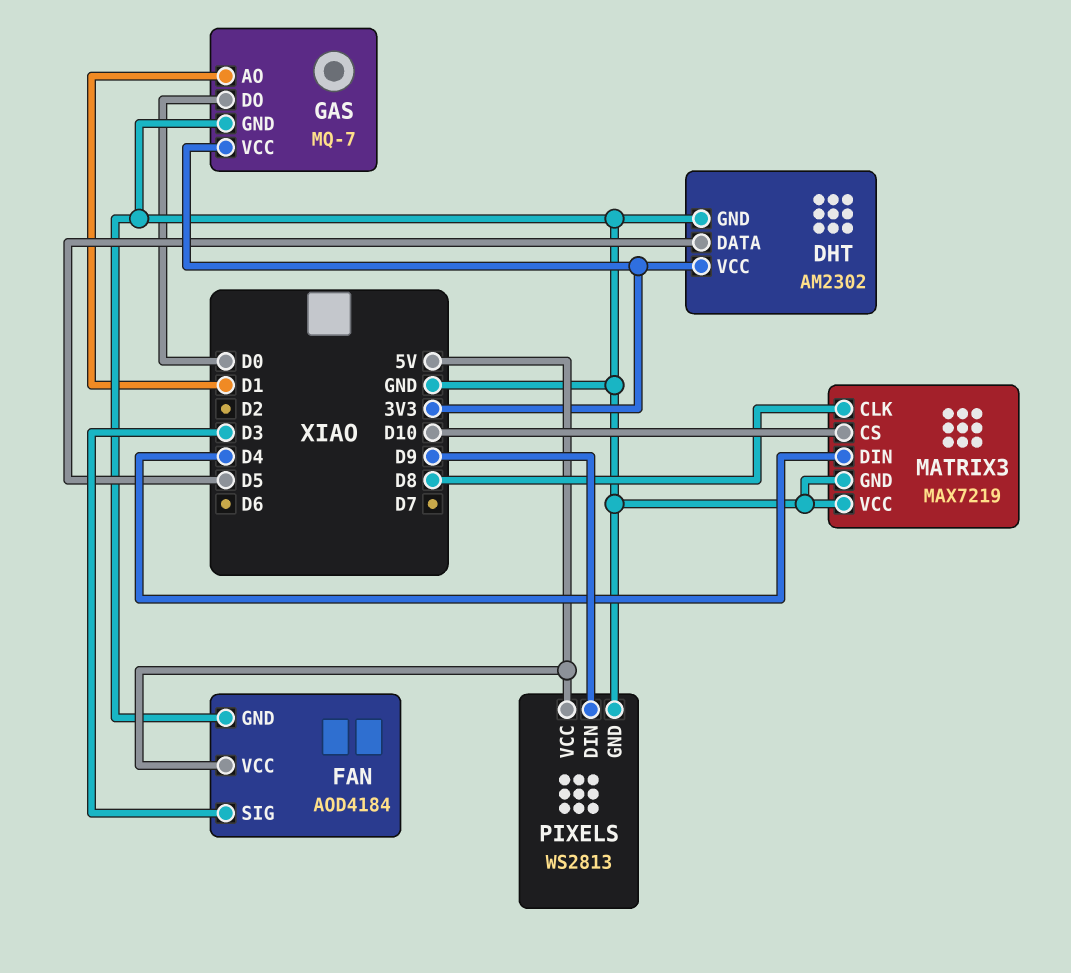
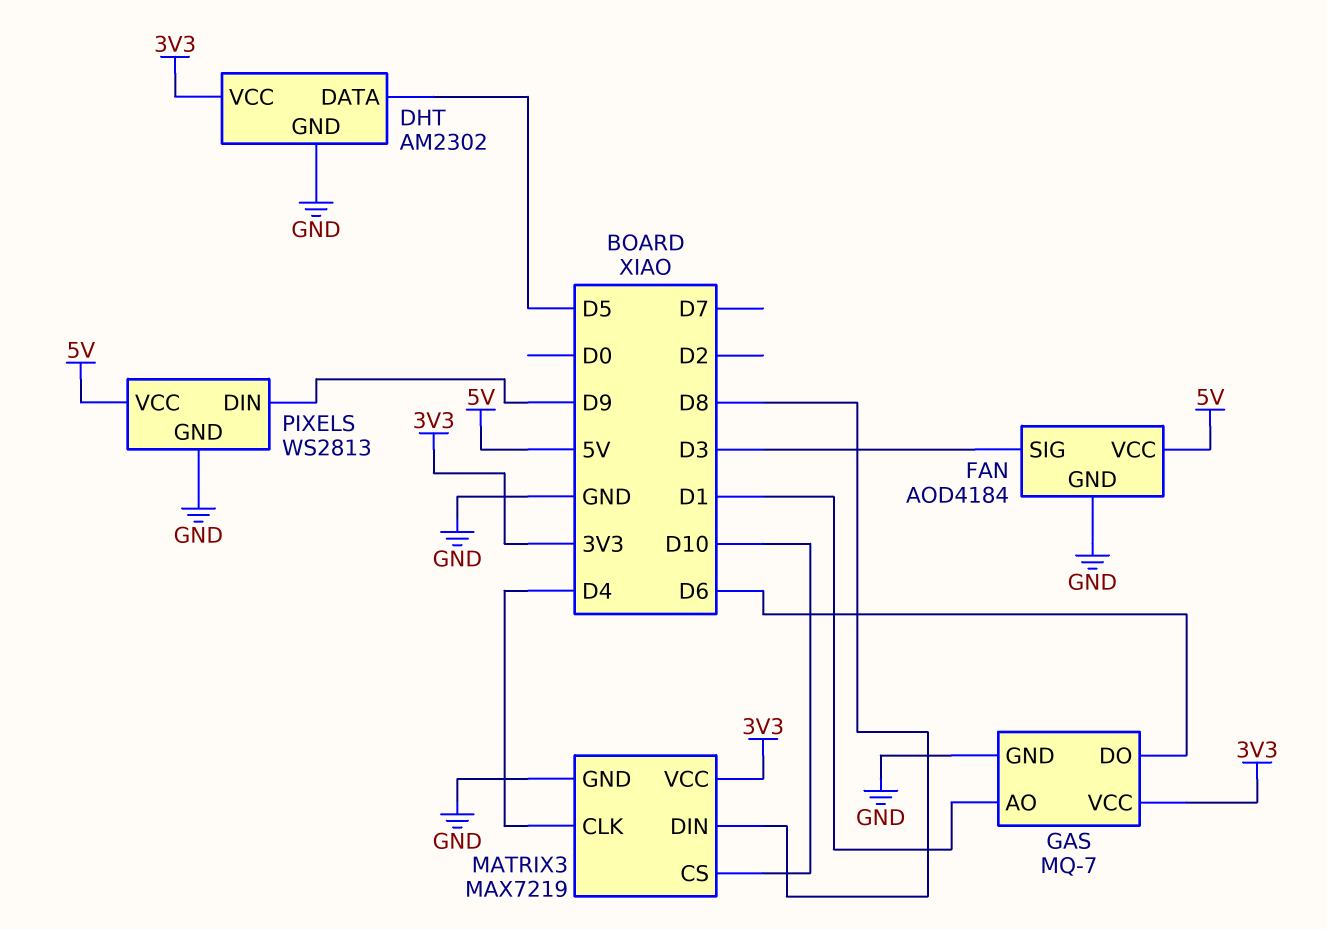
GAS pin DO: D0 -> D6
MATRIX3 pin CLK: D8 -> D4
MATRIX3 pin DIN: D4 -> D8
MATRIX3 pin VCC: GND -> 3V3

